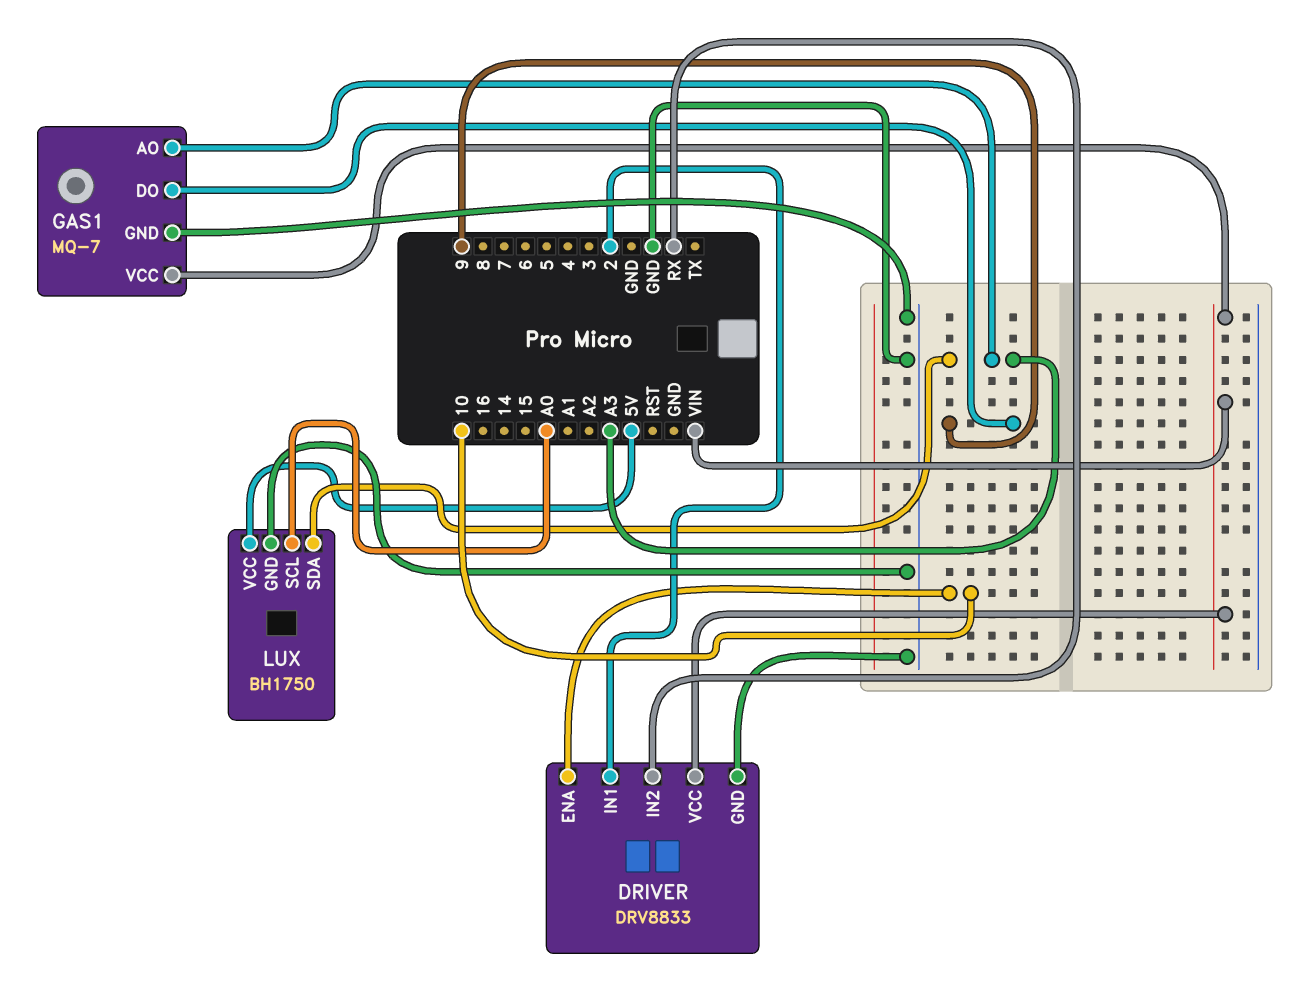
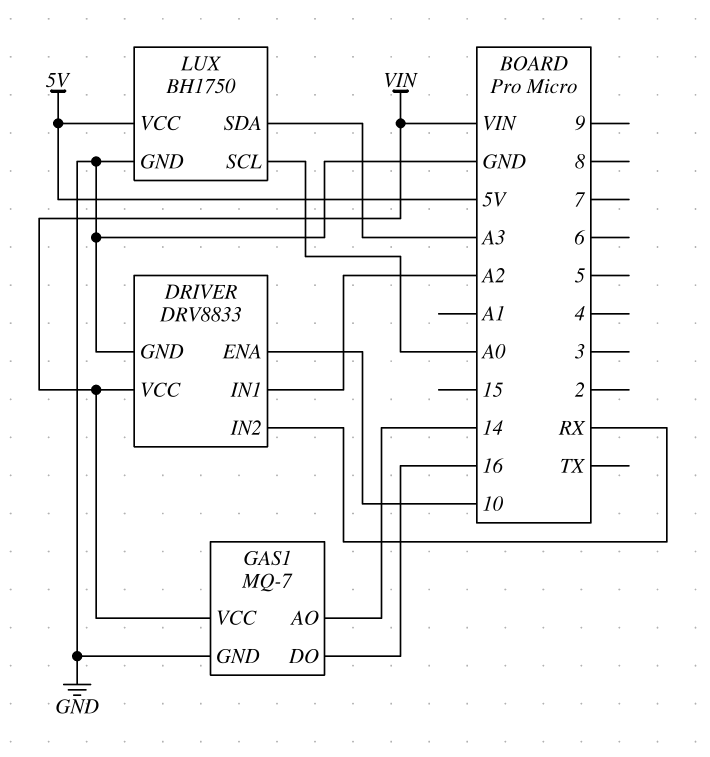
DRIVER pin IN1: 2 -> A2
GAS1 pin AO: A3 -> 14
GAS1 pin DO: 9 -> 16

